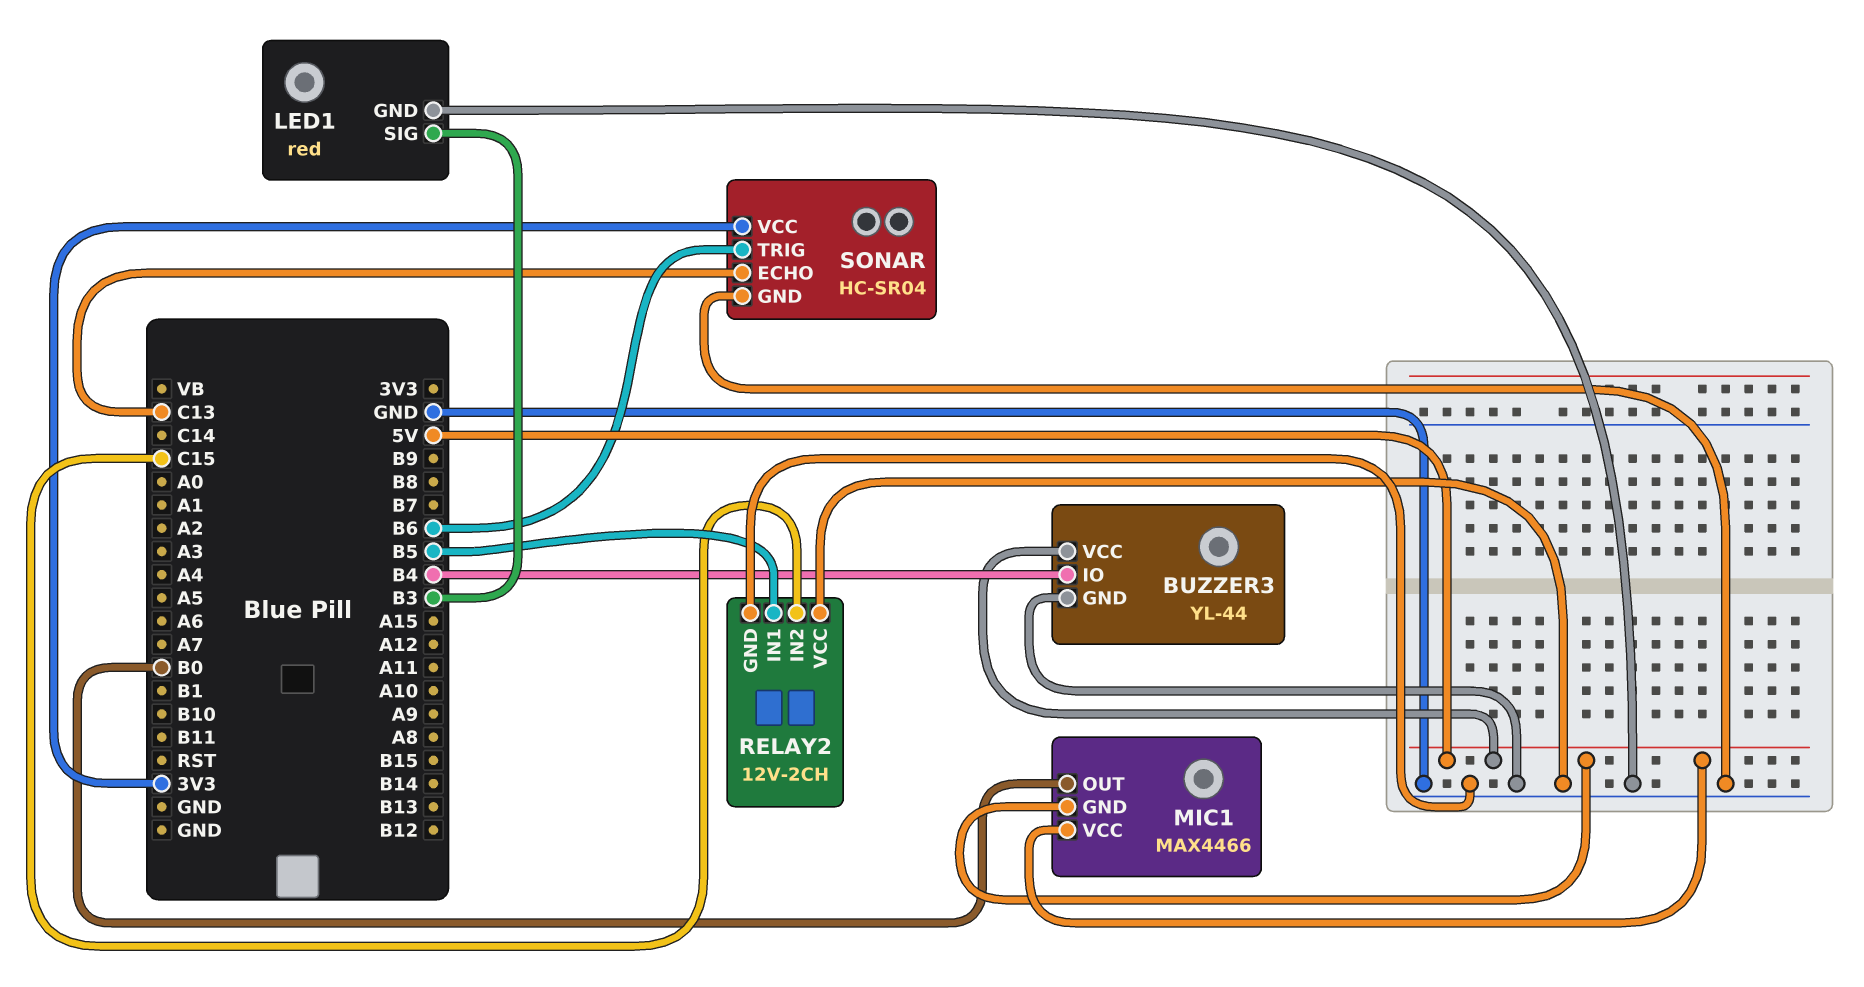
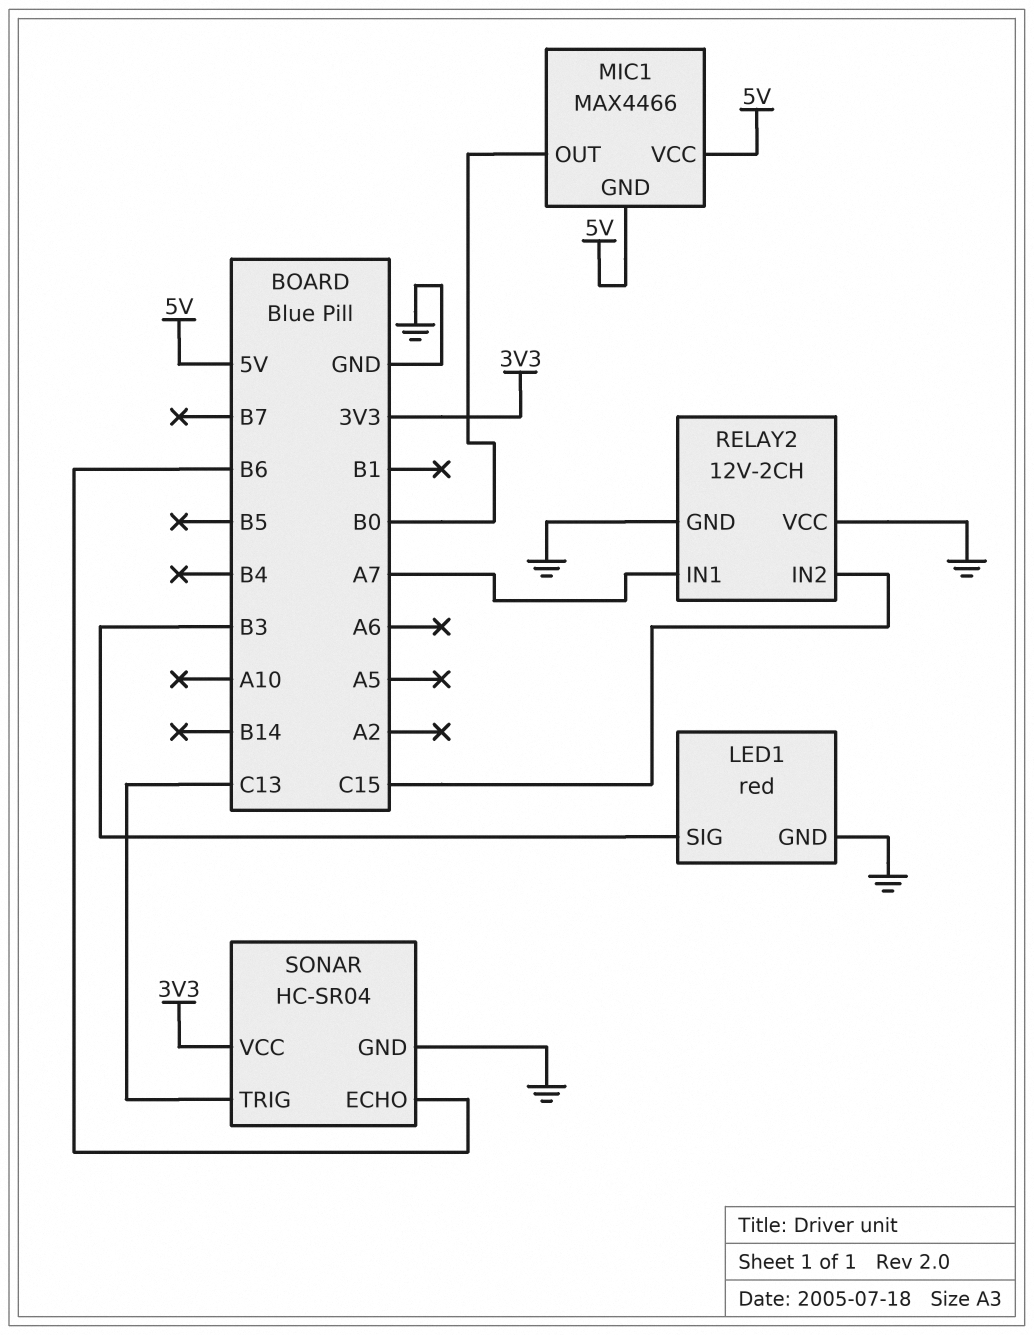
BUZZER3: YL-44 -> none
BUZZER3 pin GND: GND -> none
BUZZER3 pin IO: B4 -> none
BUZZER3 pin VCC: 5V -> none
RELAY2 pin IN1: B5 -> A7
SONAR pin ECHO: C13 -> B6
SONAR pin TRIG: B6 -> C13

